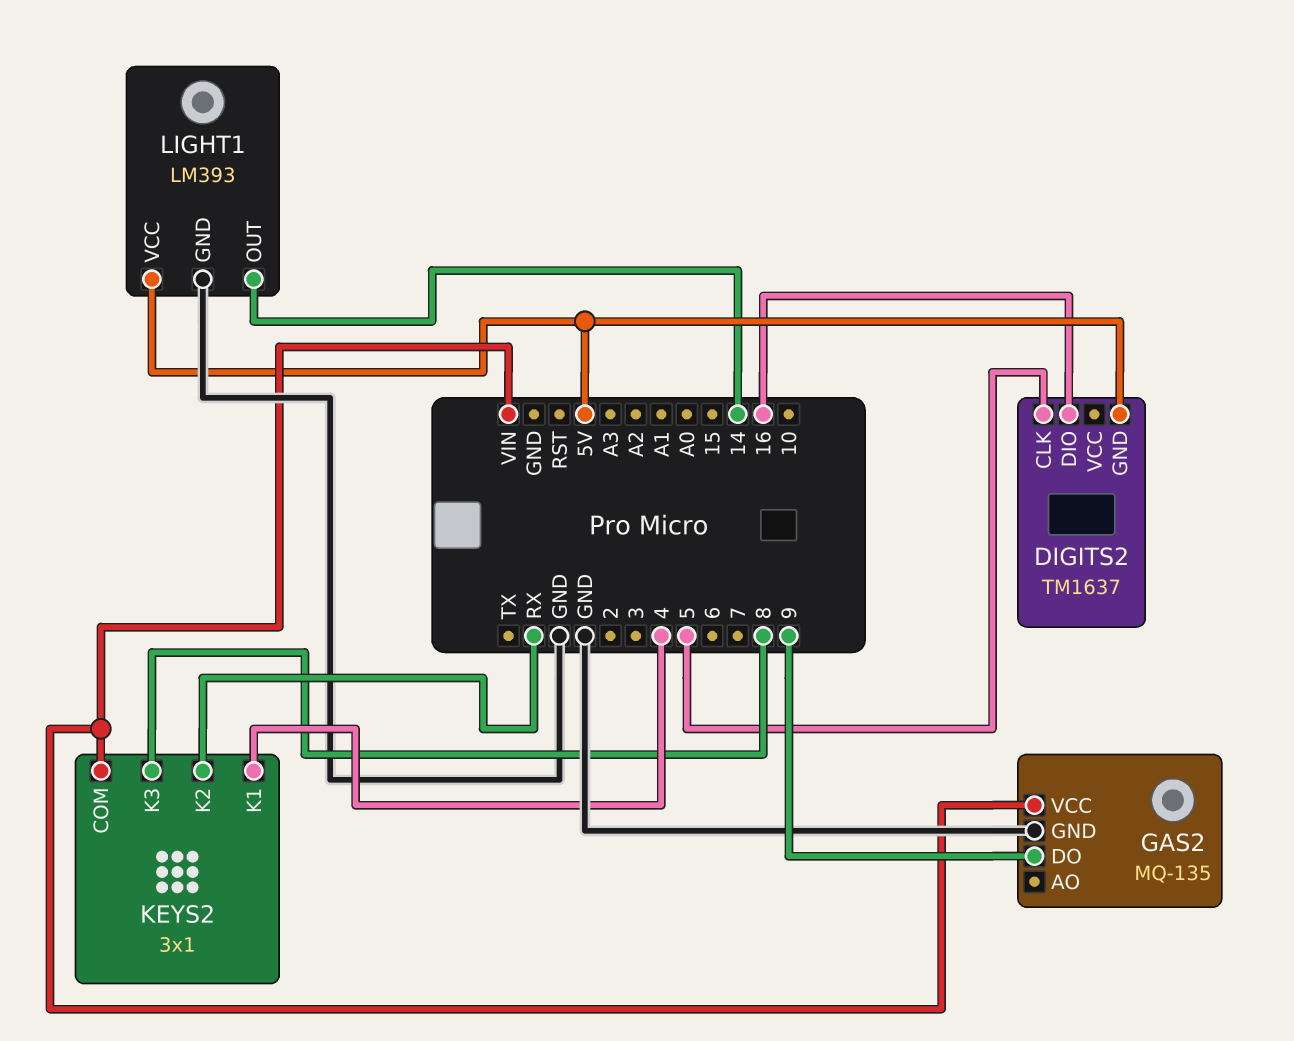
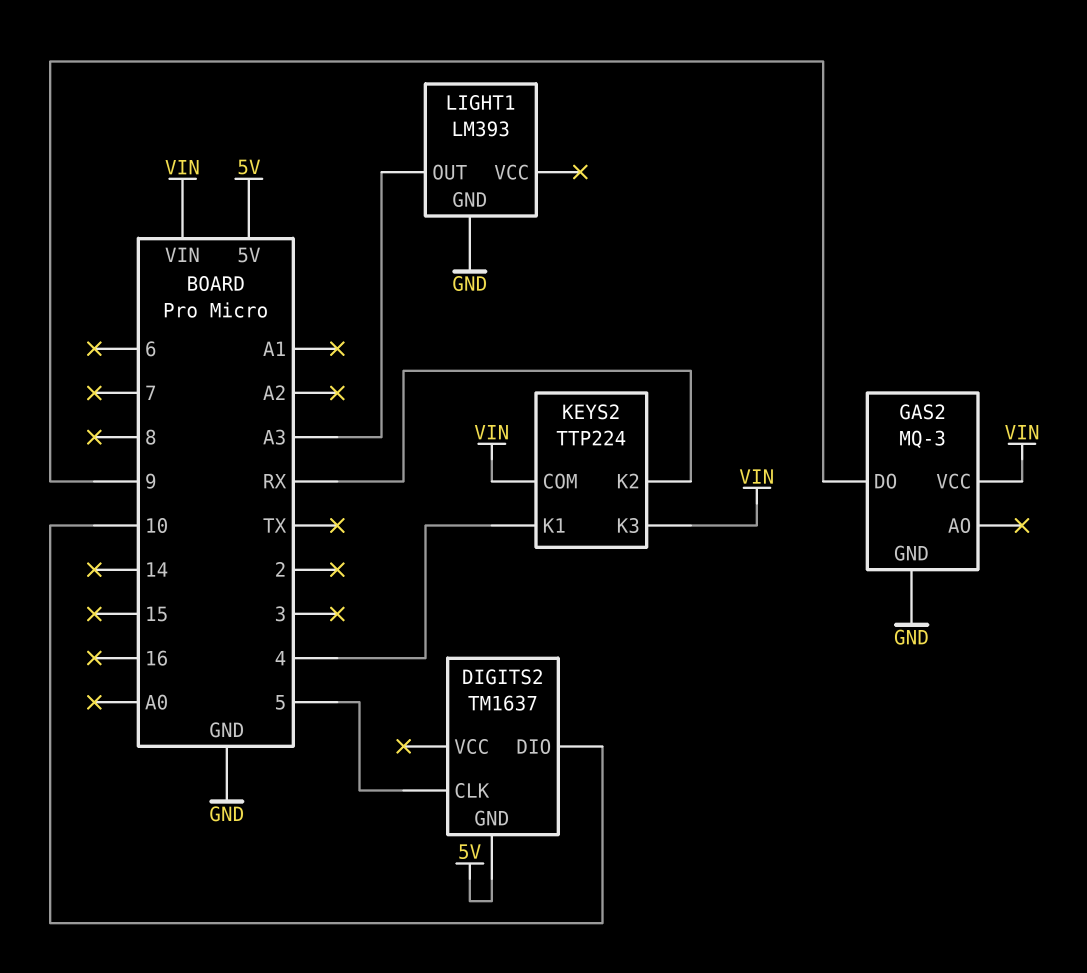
DIGITS2 pin DIO: 16 -> 10
GAS2: MQ-135 -> MQ-3
KEYS2: 3x1 -> TTP224
KEYS2 pin K3: 8 -> VIN
LIGHT1 pin OUT: 14 -> A3
LIGHT1 pin VCC: 5V -> none

